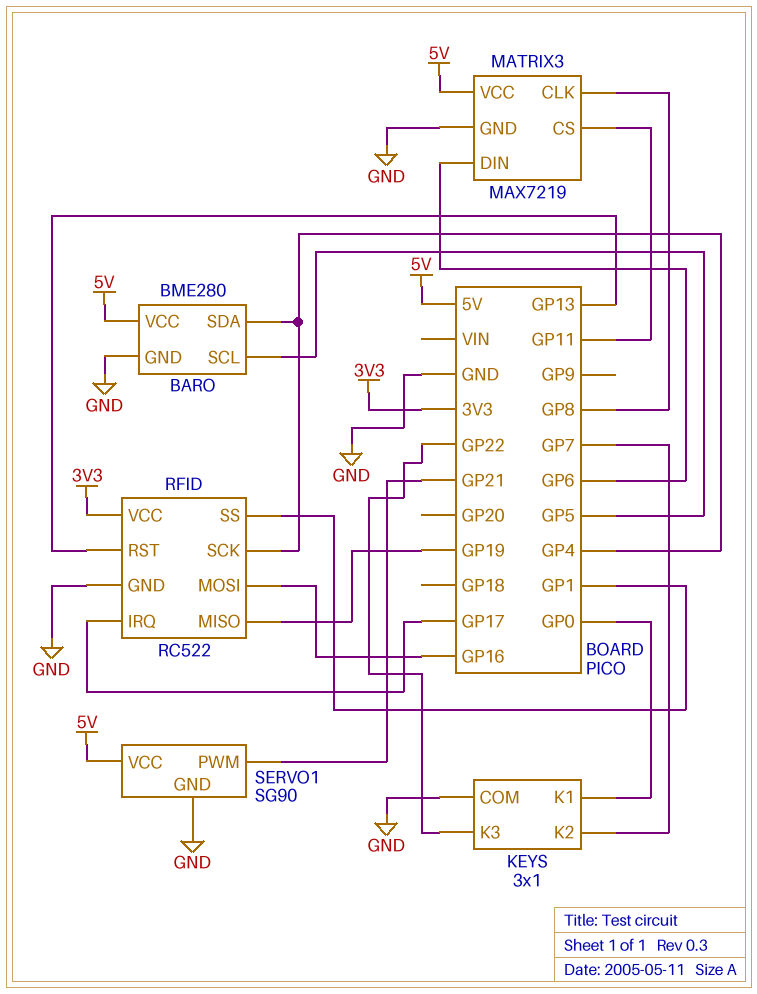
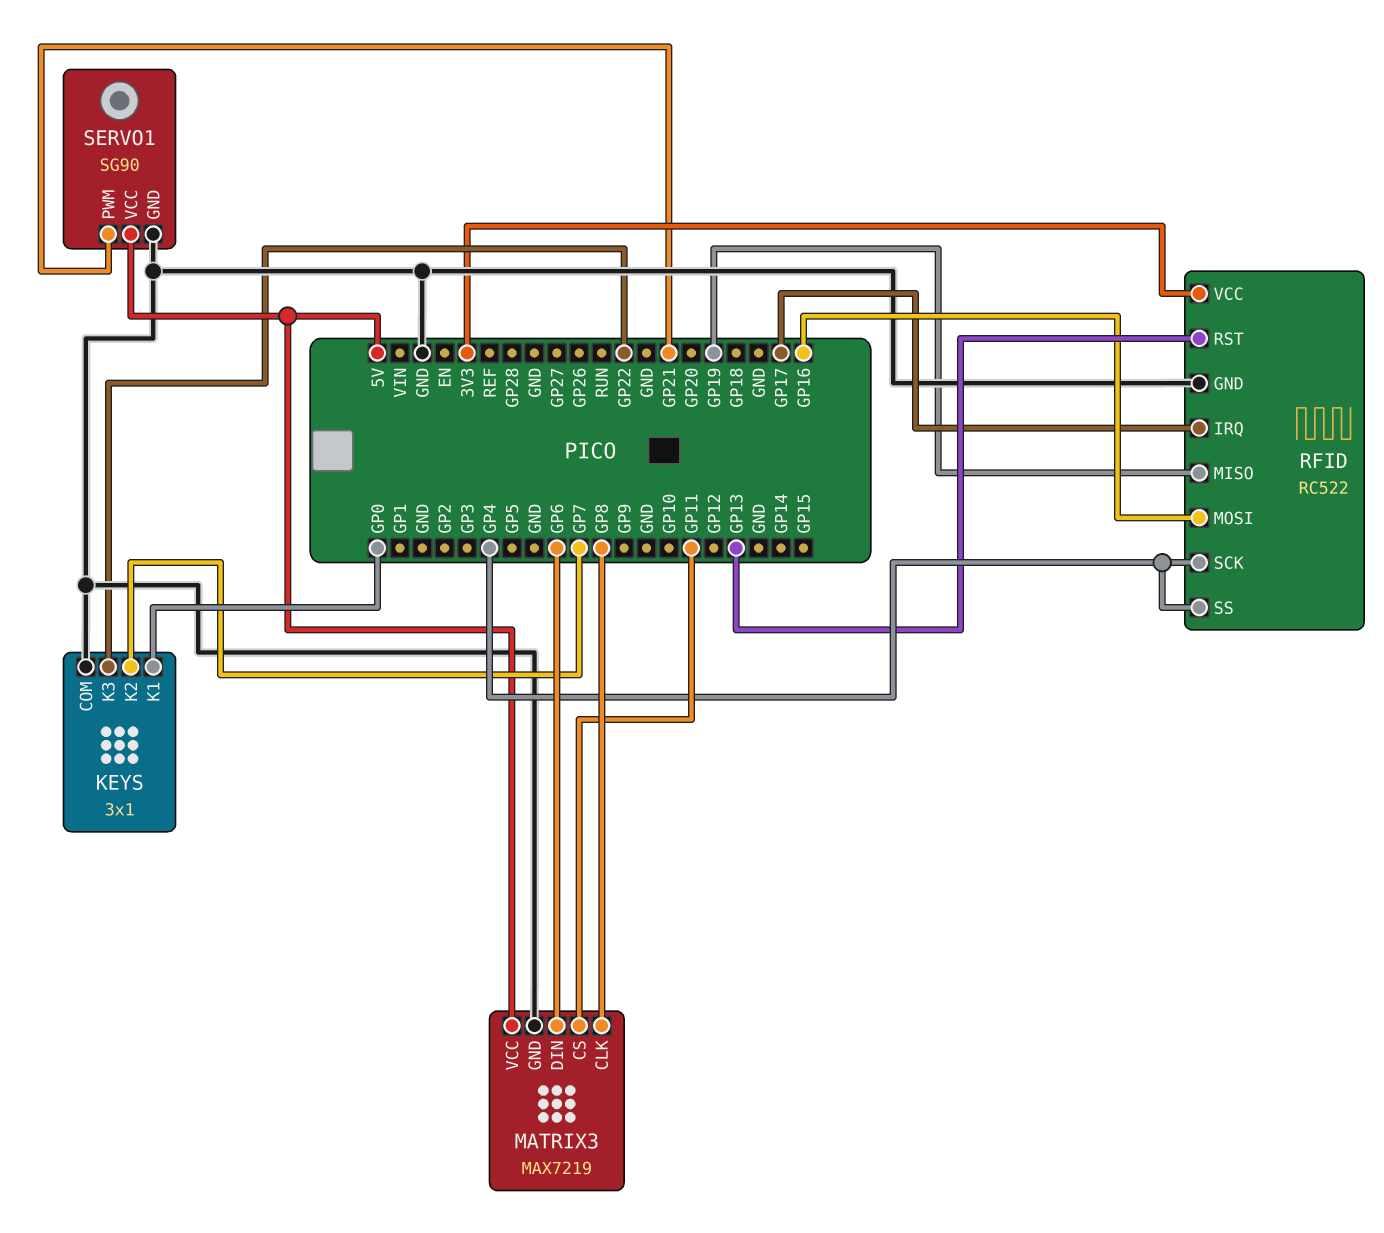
BARO: BME280 -> none
BARO pin GND: GND -> none
BARO pin SCL: GP5 -> none
BARO pin SDA: GP4 -> none
BARO pin VCC: 5V -> none
RFID pin SS: GP1 -> GP4

